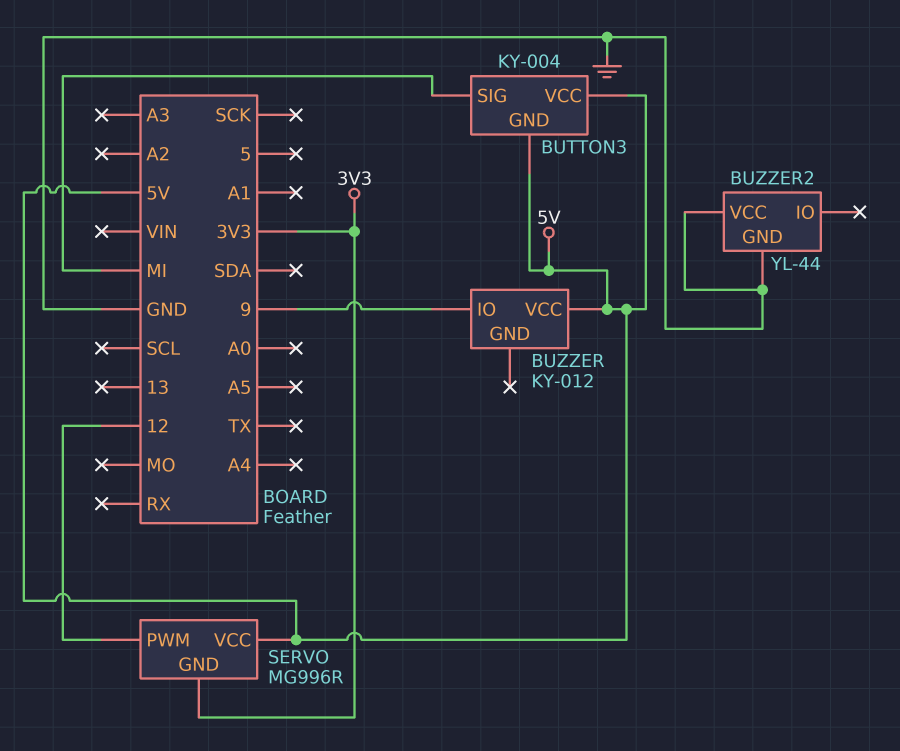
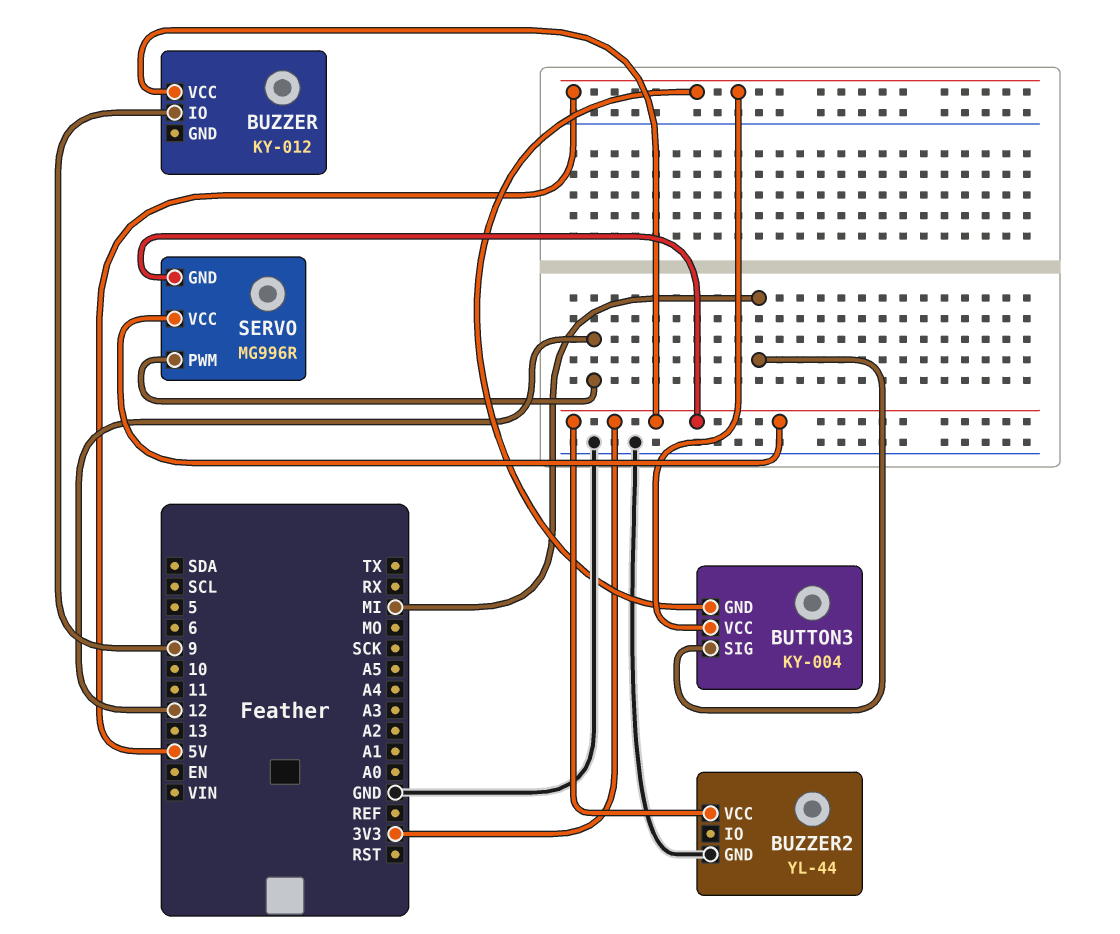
BUZZER pin VCC: 5V -> 3V3
BUZZER2 pin VCC: GND -> 3V3
SERVO pin VCC: 5V -> 3V3

